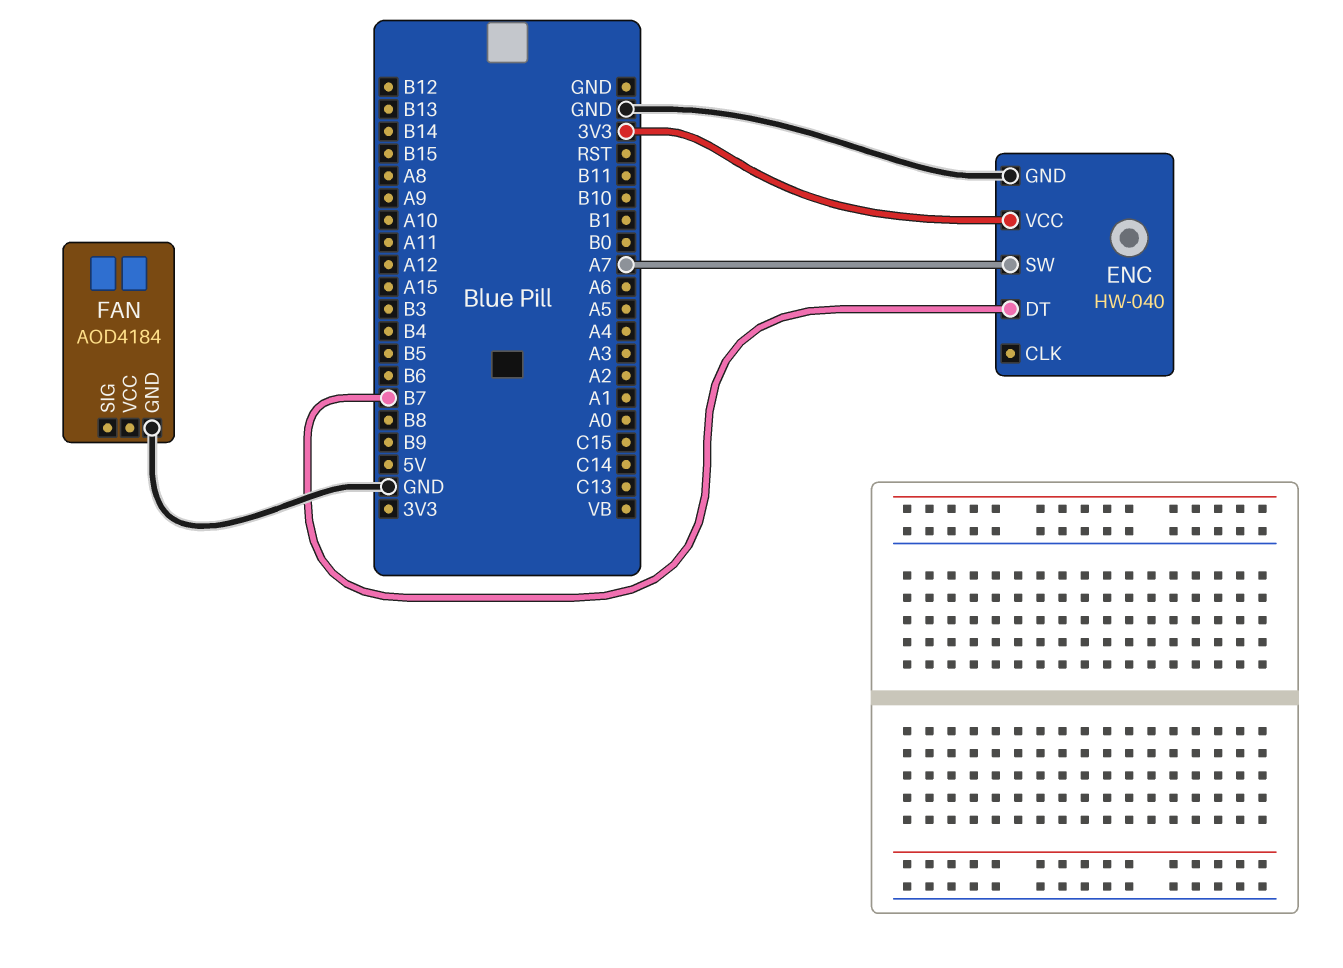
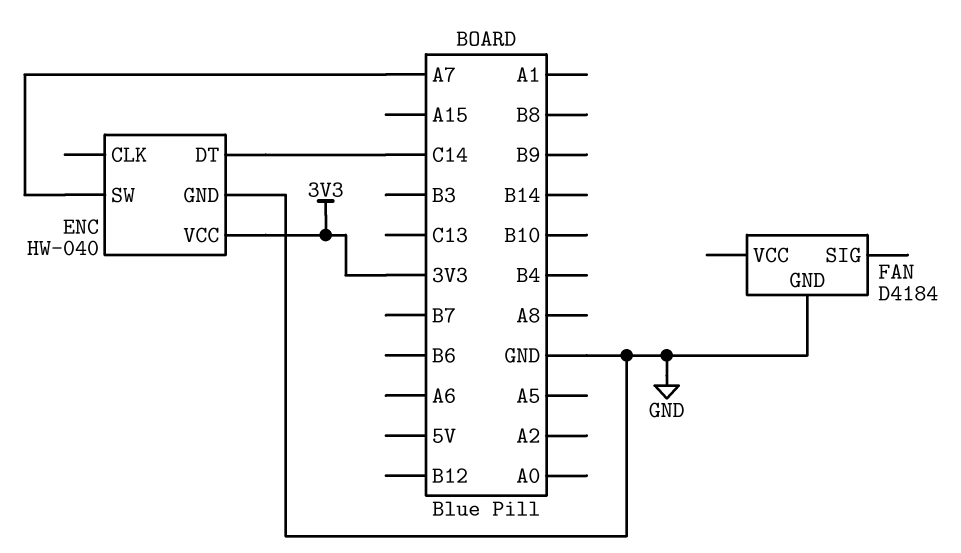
ENC pin DT: B7 -> C14
FAN: AOD4184 -> D4184

